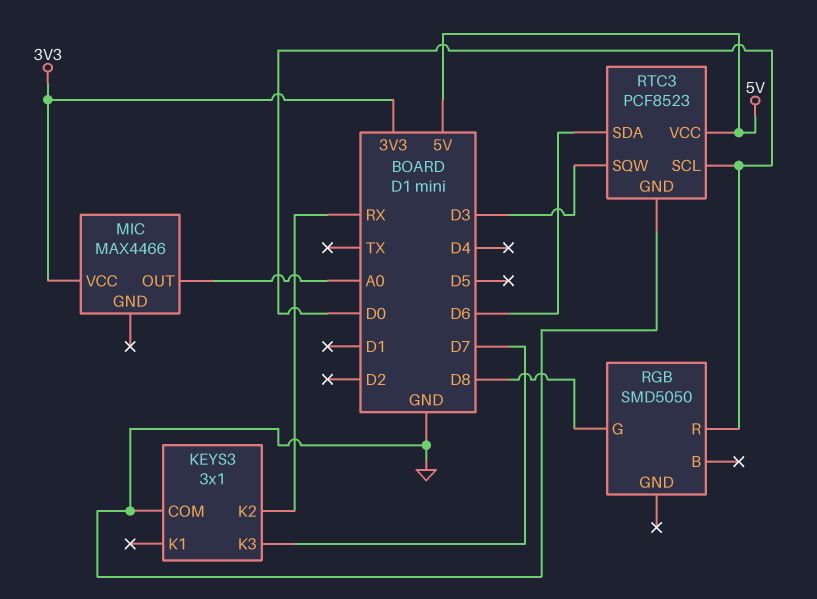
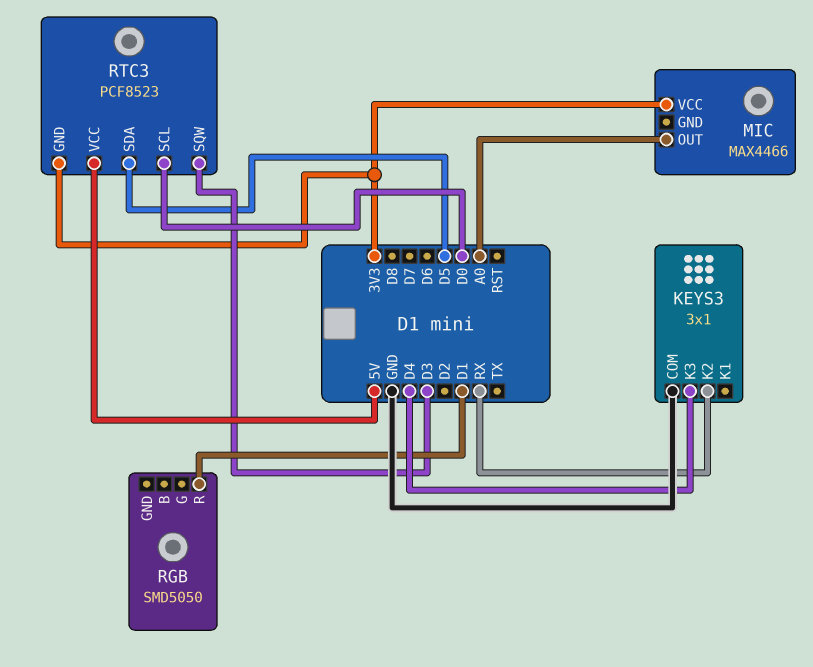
KEYS3 pin K3: D7 -> D4
RGB pin G: D8 -> none
RGB pin R: D0 -> D1
RTC3 pin GND: GND -> 3V3
RTC3 pin SDA: D6 -> D5

